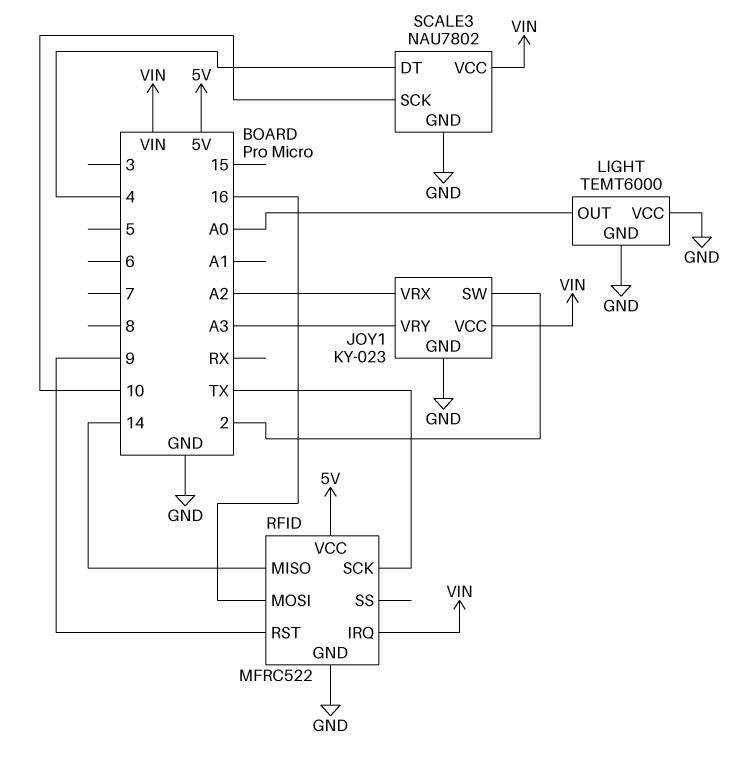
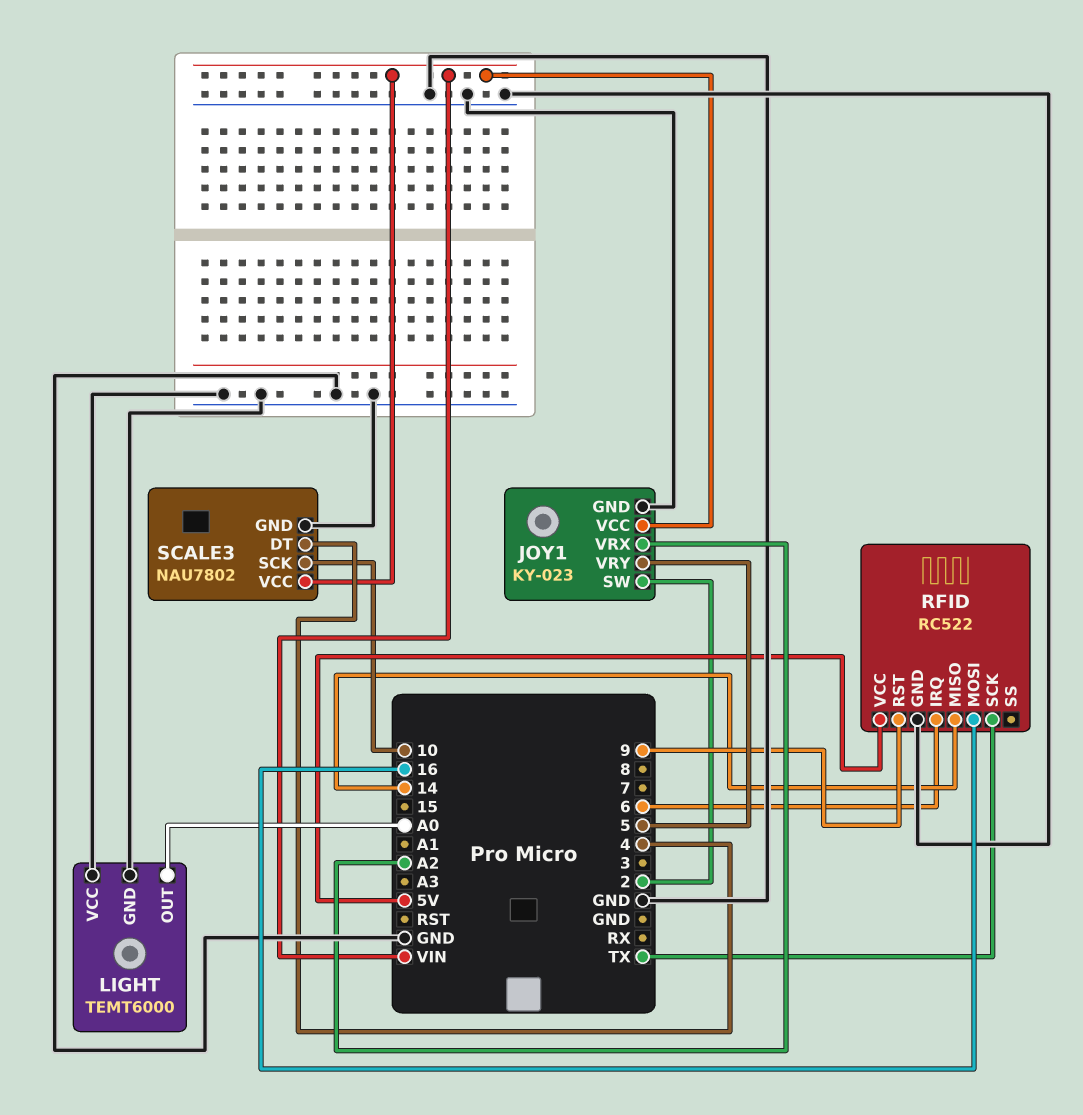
JOY1 pin VRY: A3 -> 5
RFID: MFRC522 -> RC522
RFID pin IRQ: VIN -> 6

